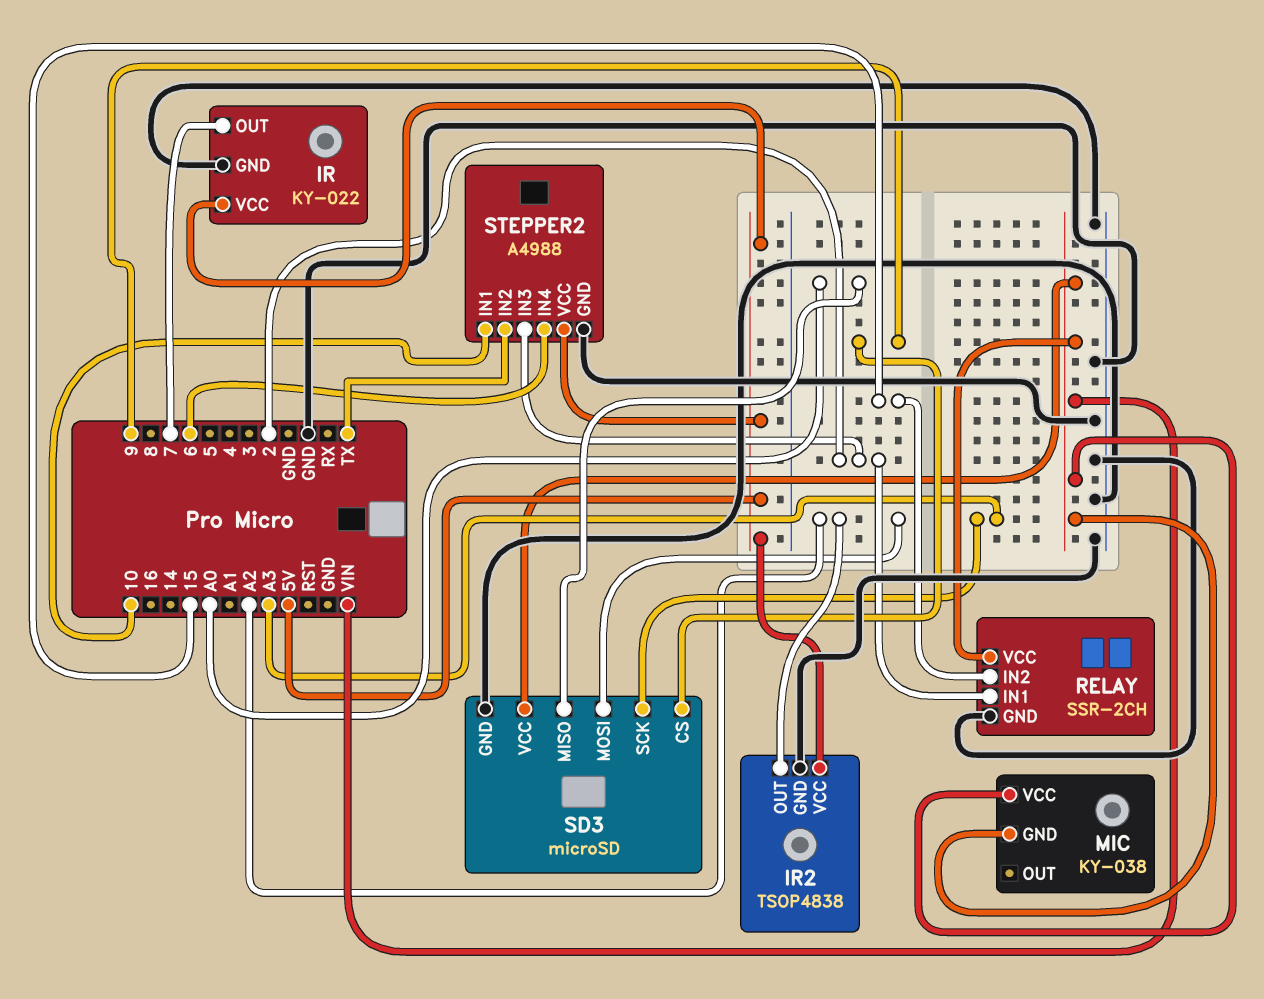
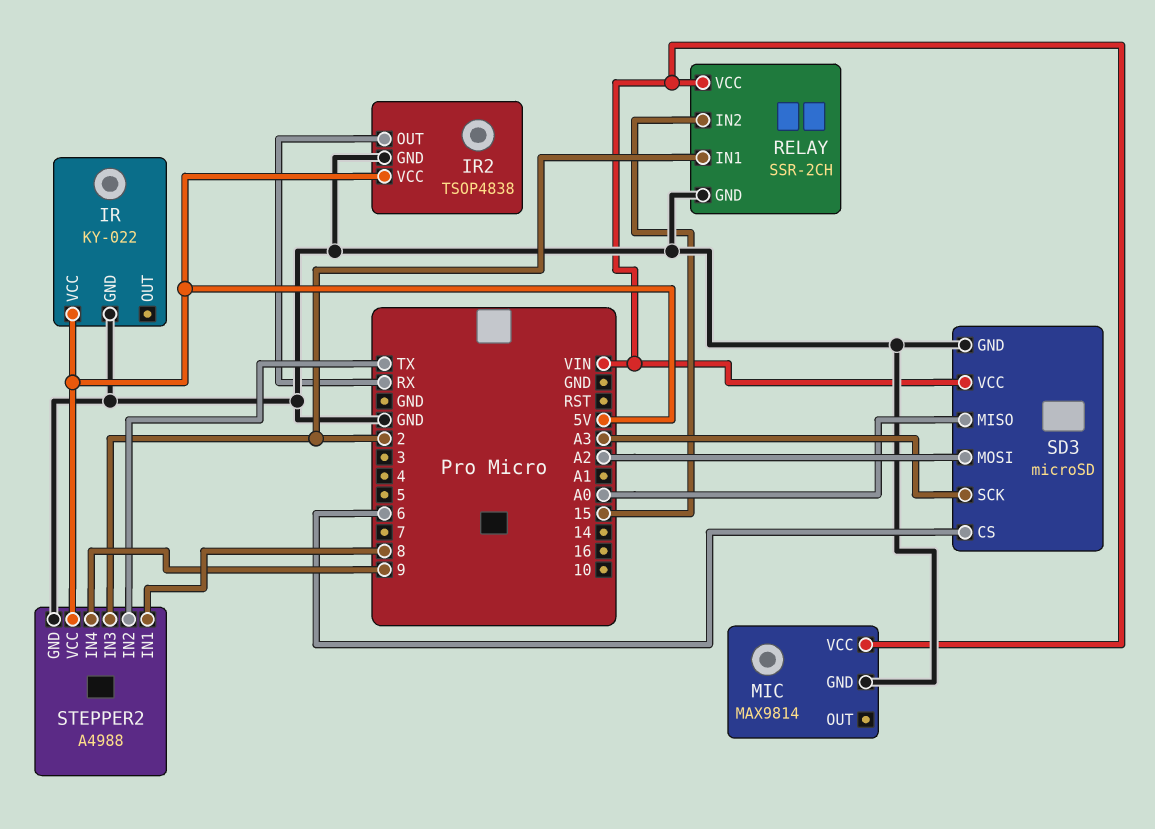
IR pin OUT: 7 -> none
IR2 pin OUT: A2 -> RX
MIC: KY-038 -> MAX9814
MIC pin GND: VIN -> GND
SD3 pin CS: 9 -> 6
STEPPER2 pin IN1: 10 -> 8
STEPPER2 pin IN4: 6 -> 9

